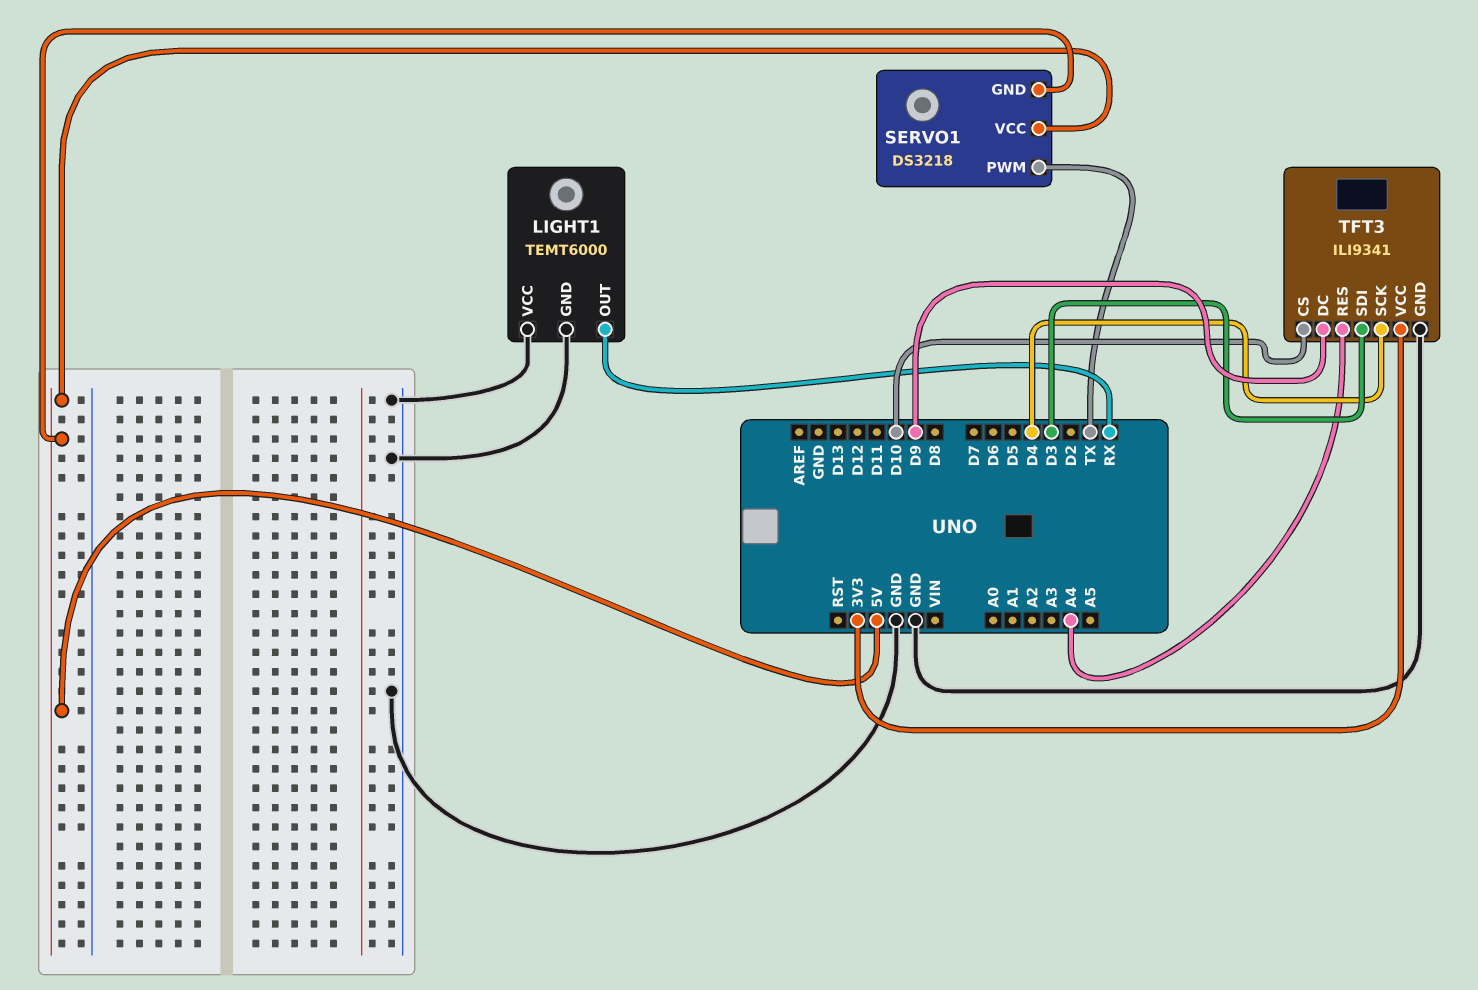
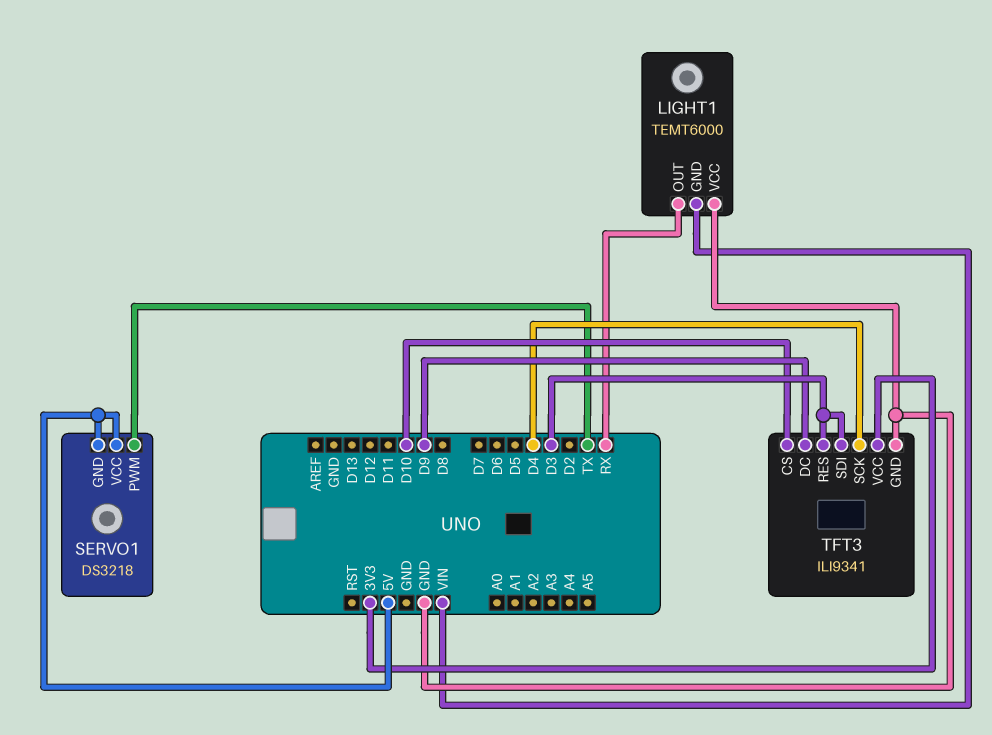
LIGHT1 pin GND: GND -> VIN
TFT3 pin RES: A4 -> D3

